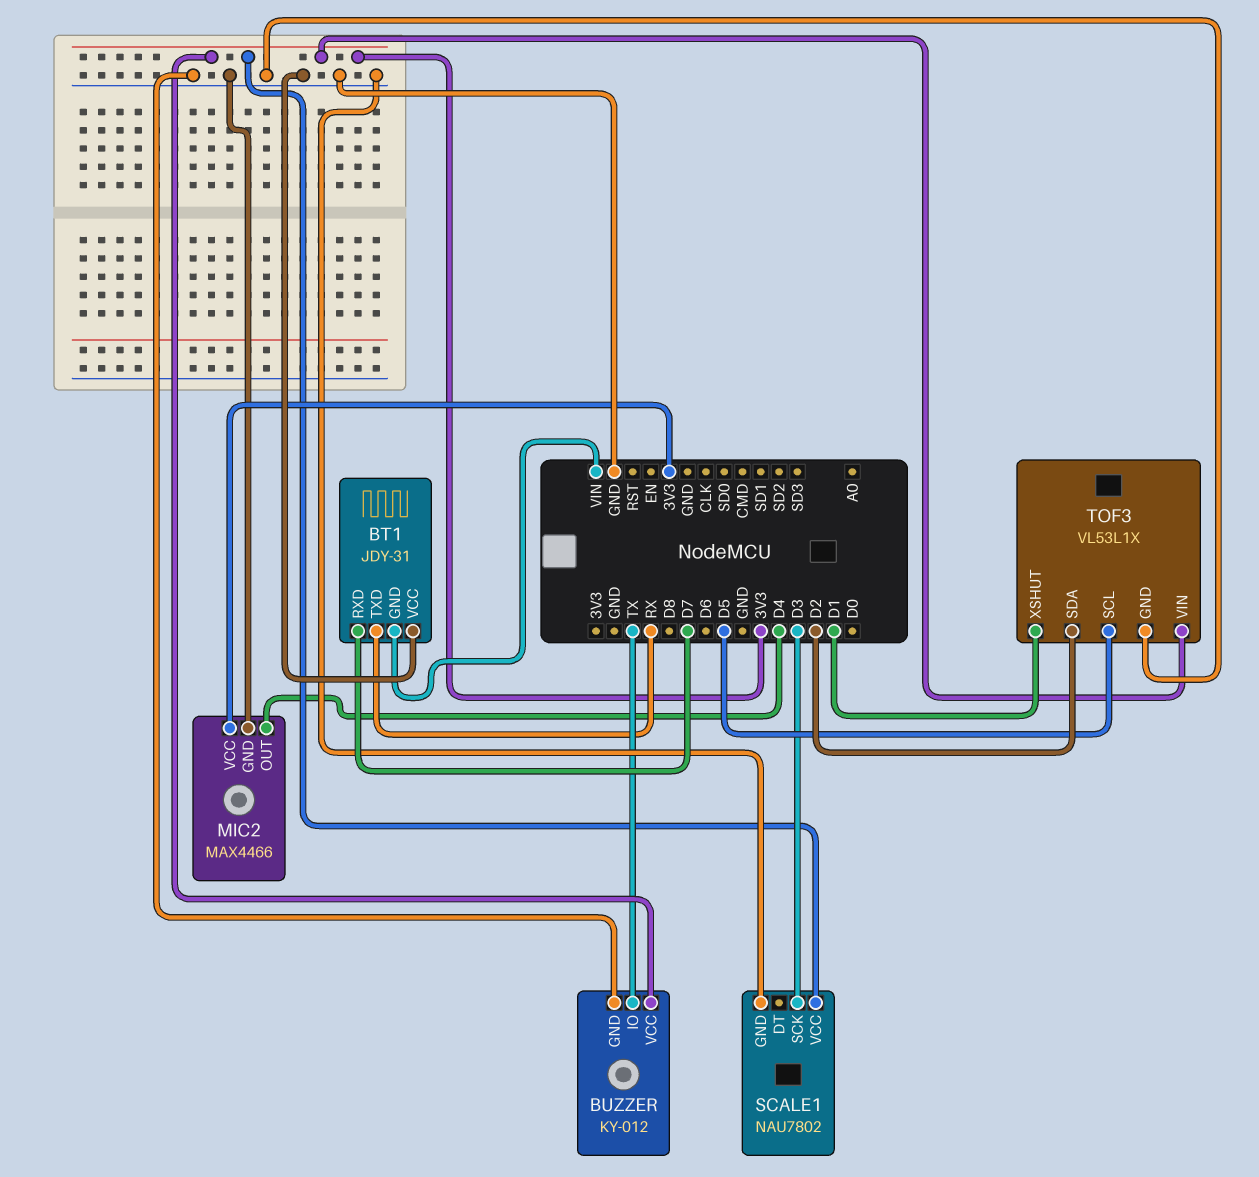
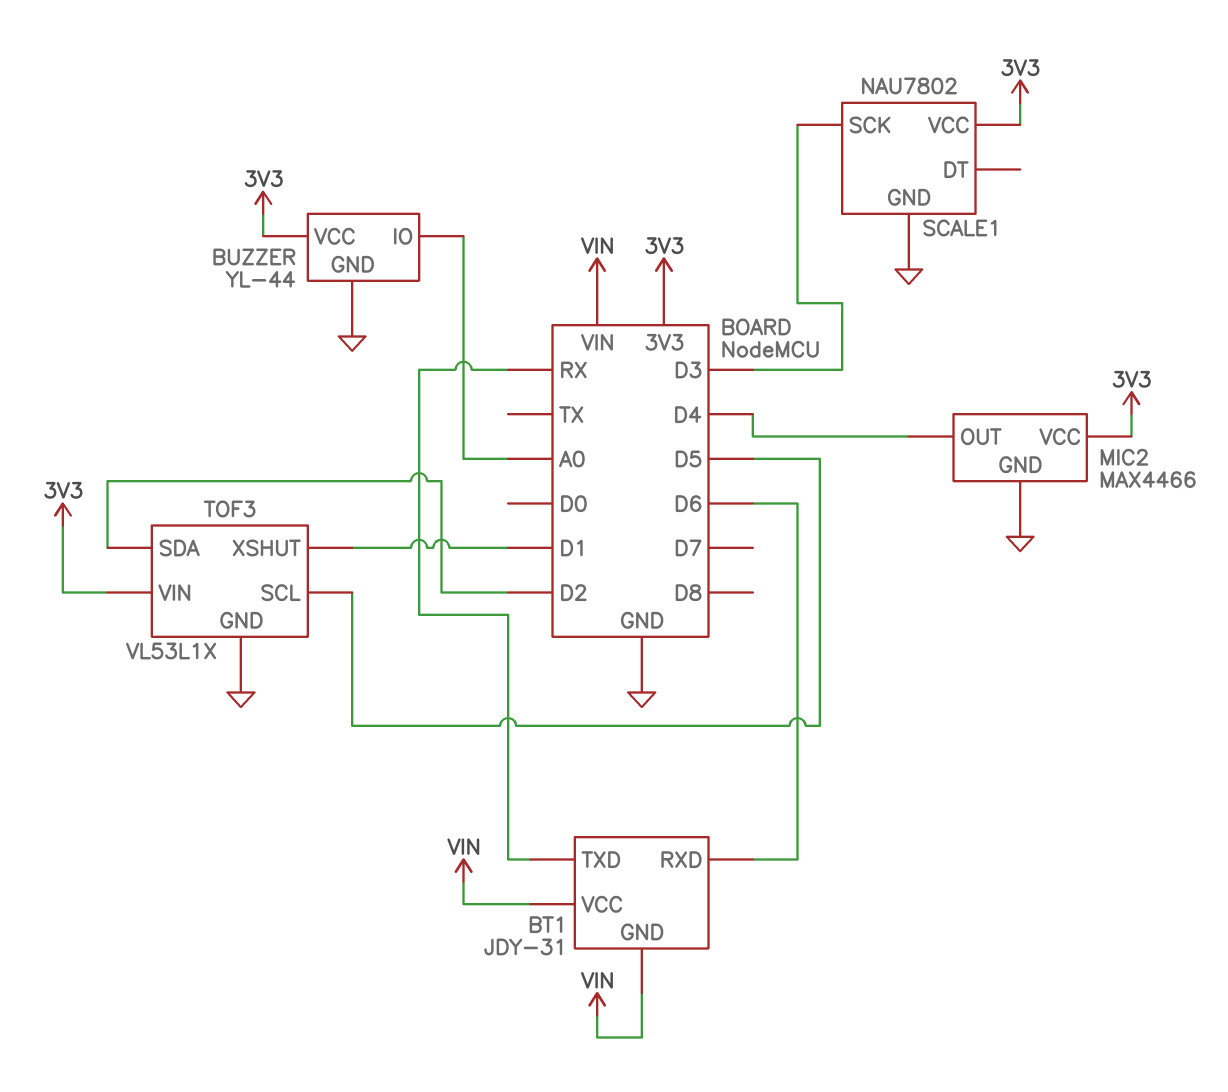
BT1 pin RXD: D7 -> D6
BT1 pin VCC: GND -> VIN
BUZZER: KY-012 -> YL-44
BUZZER pin IO: TX -> A0

